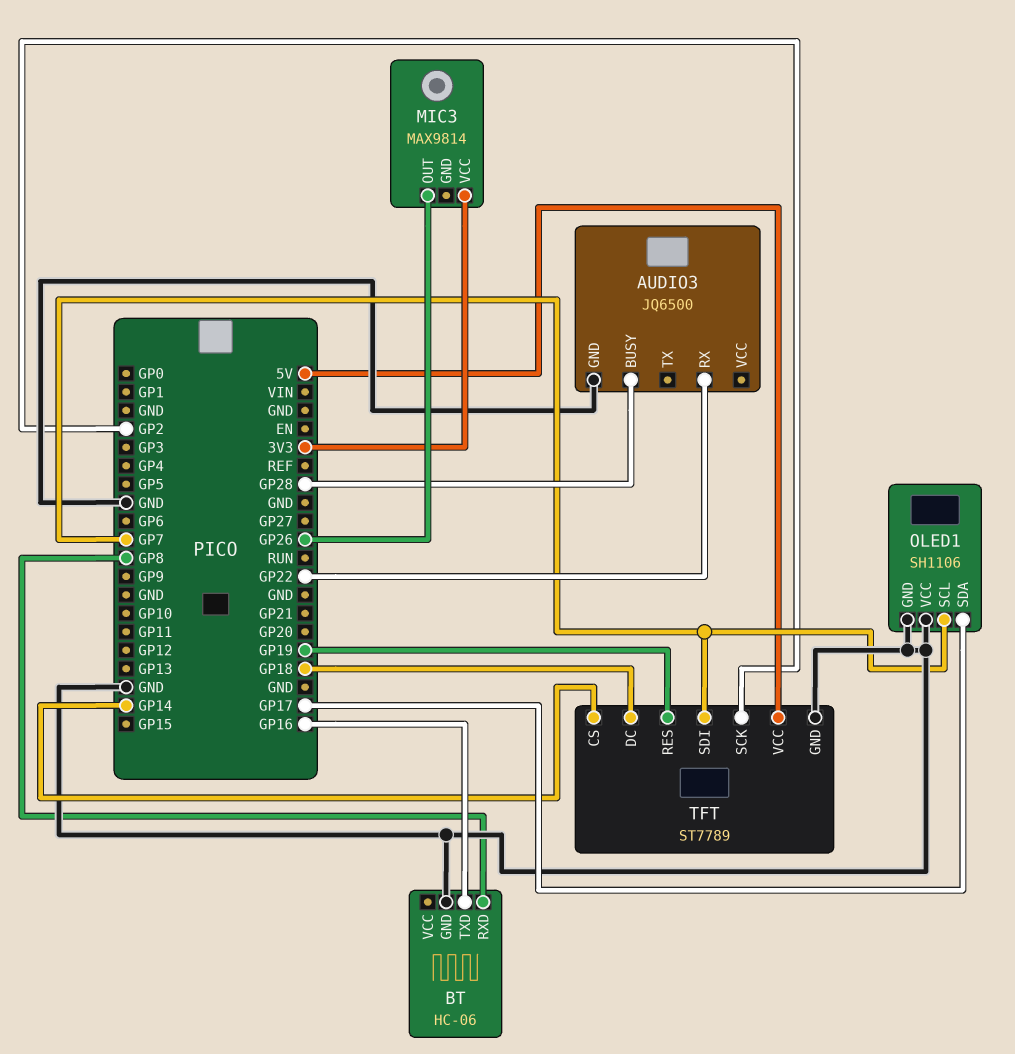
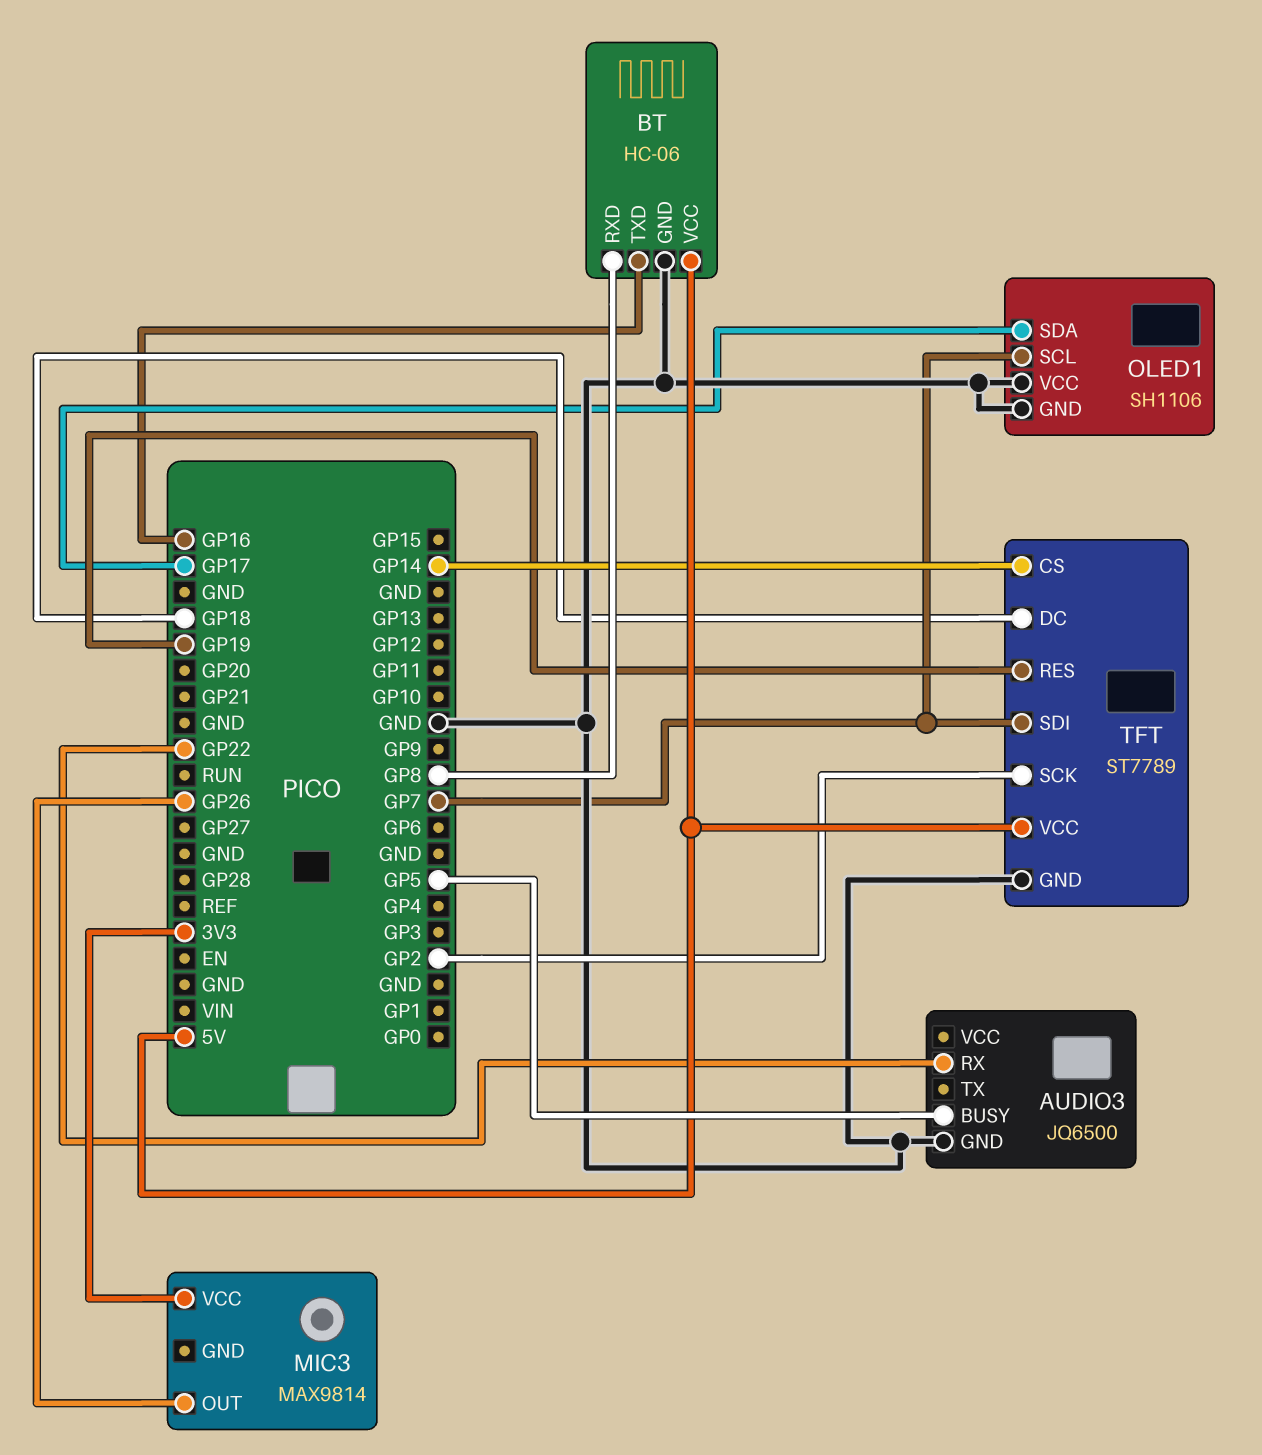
AUDIO3 pin BUSY: GP28 -> GP5
BT pin VCC: none -> 5V

